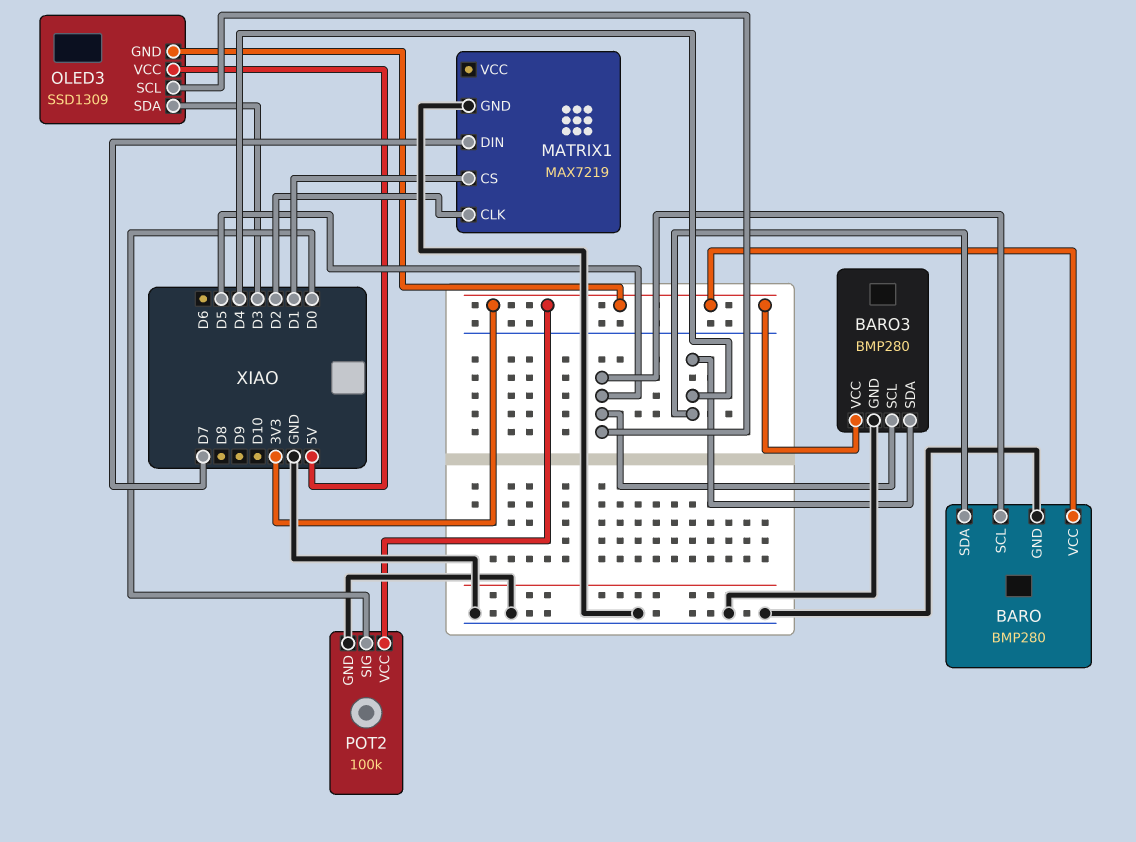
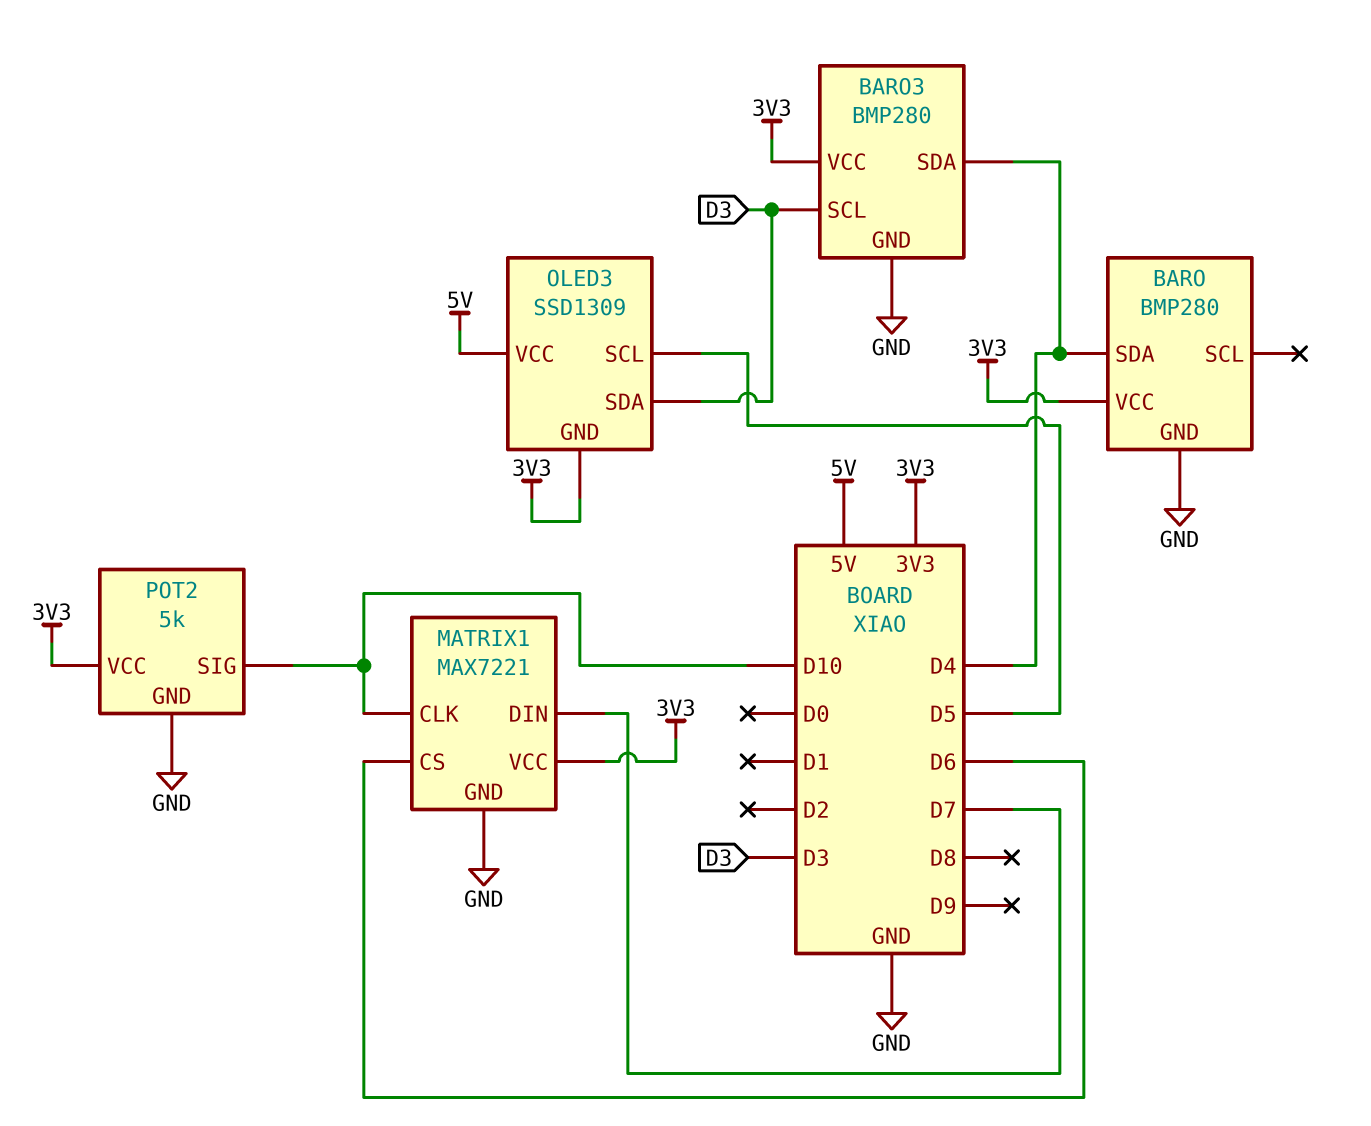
BARO pin SCL: D5 -> none
BARO3 pin SCL: D5 -> D3
MATRIX1: MAX7219 -> MAX7221
MATRIX1 pin CLK: D2 -> D10
MATRIX1 pin CS: D1 -> D6
MATRIX1 pin VCC: none -> 3V3
POT2: 100k -> 5k
POT2 pin SIG: D0 -> D10

